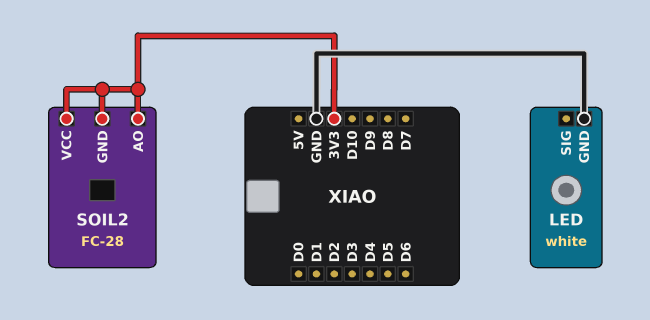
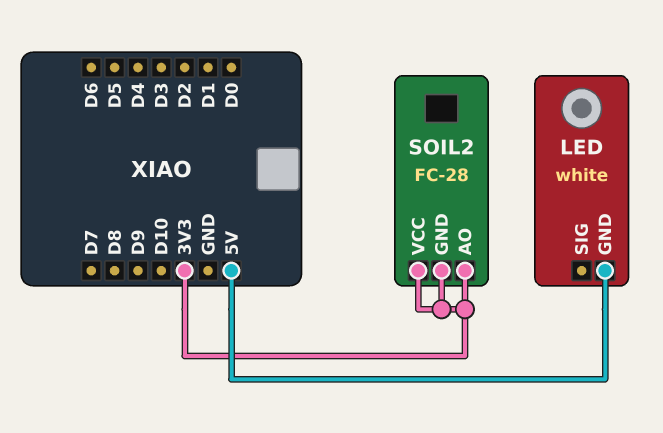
LED pin GND: GND -> 5V

